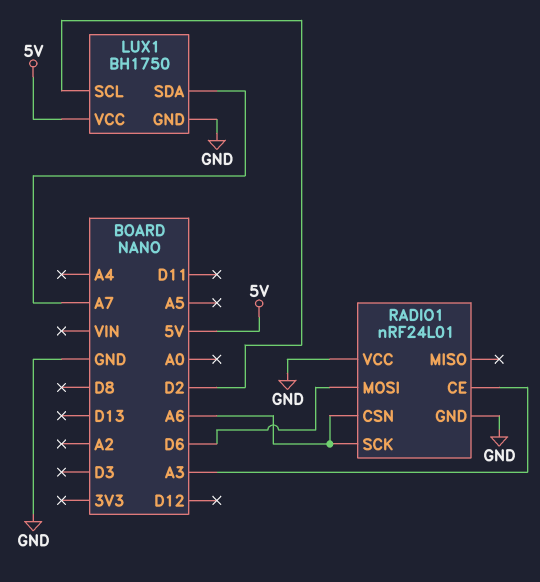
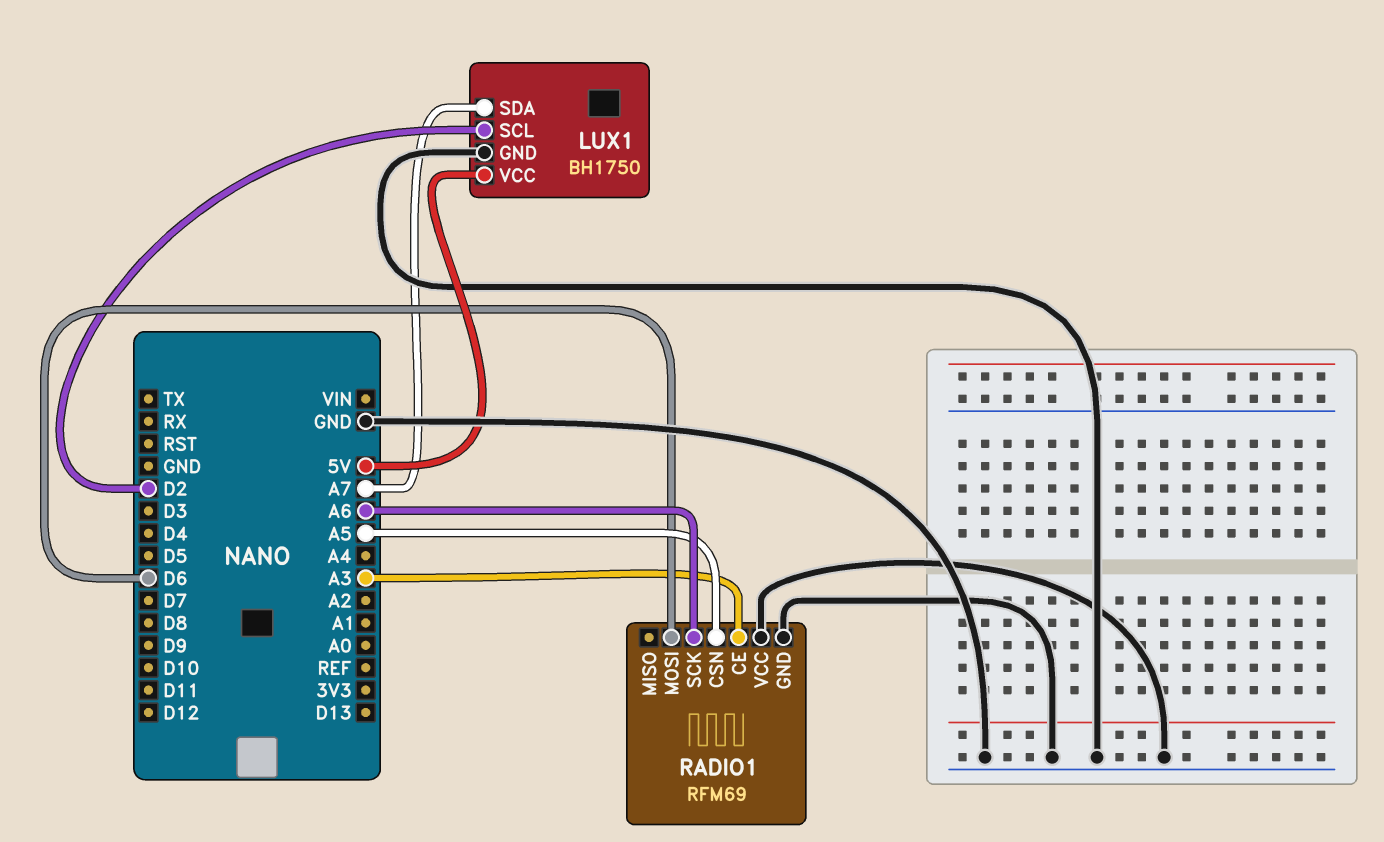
RADIO1: nRF24L01 -> RFM69
RADIO1 pin CSN: A6 -> A5

